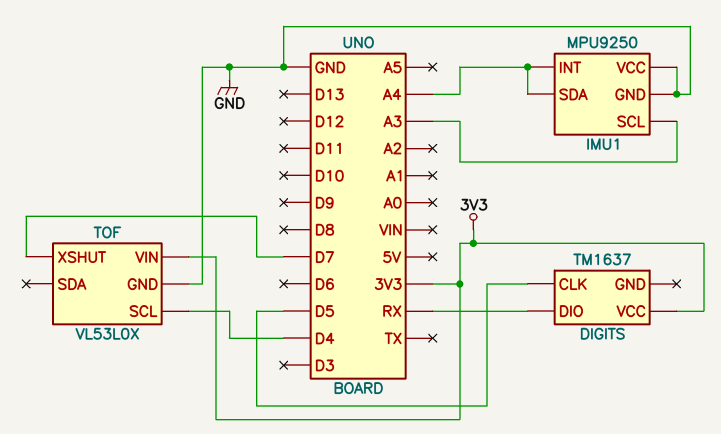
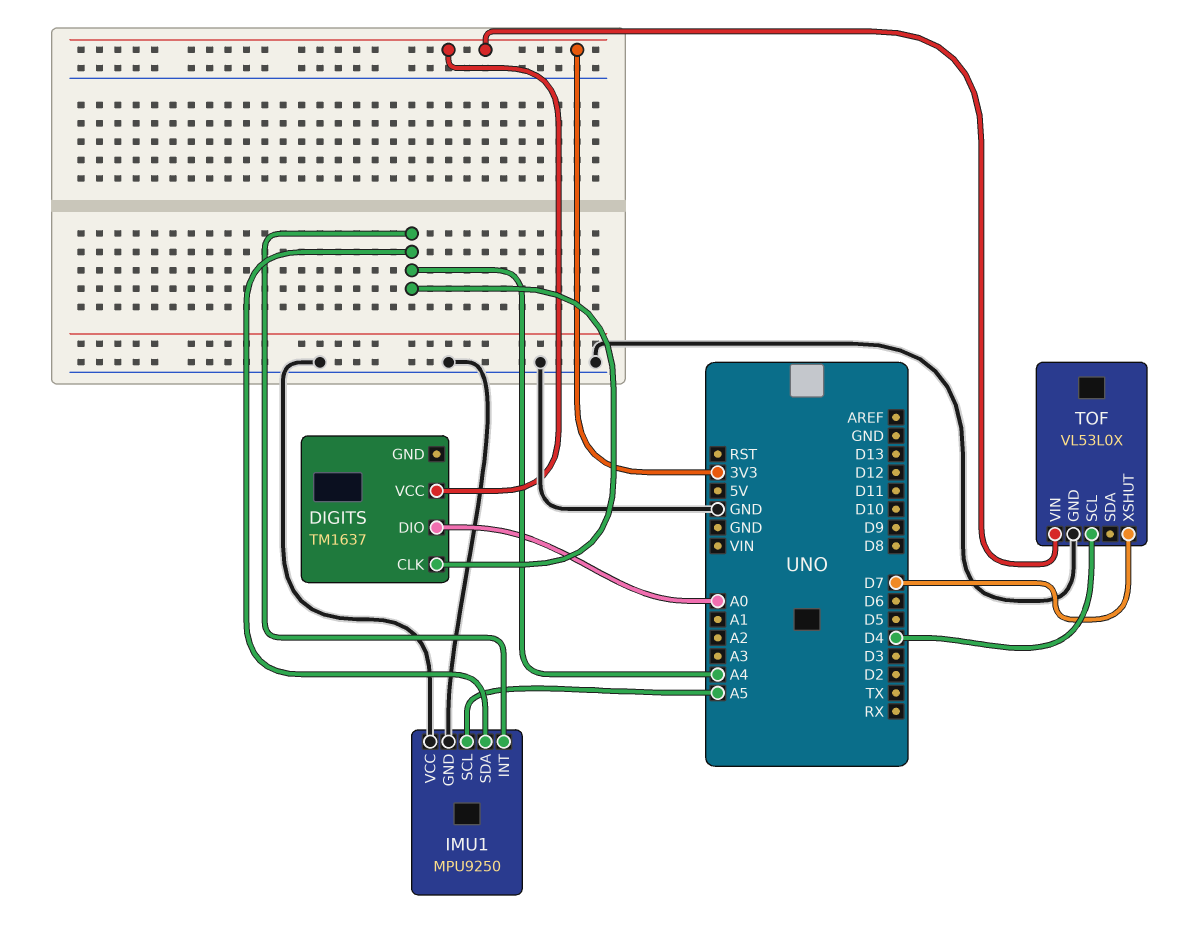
DIGITS pin CLK: D5 -> A4
DIGITS pin DIO: RX -> A0
IMU1 pin SCL: A3 -> A5

